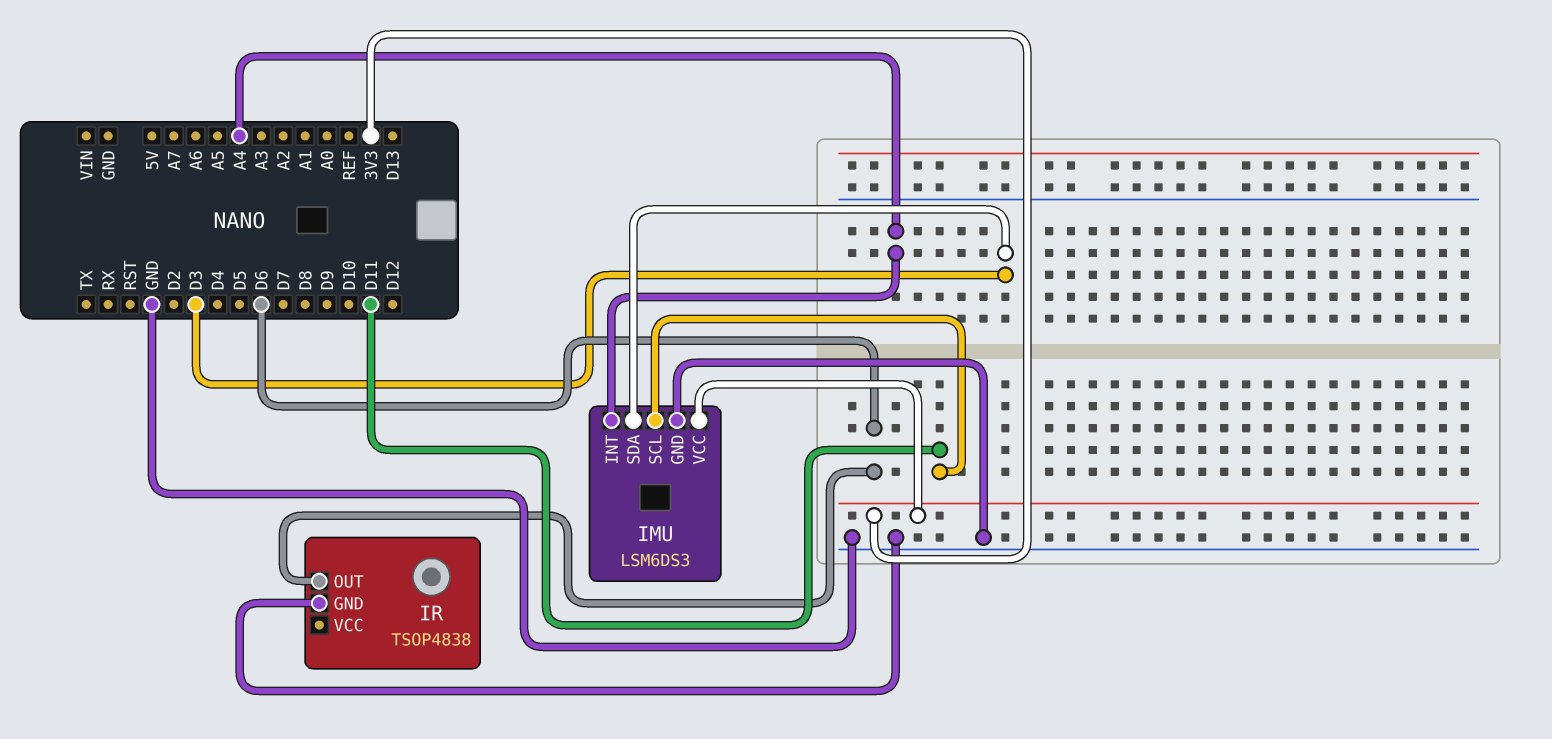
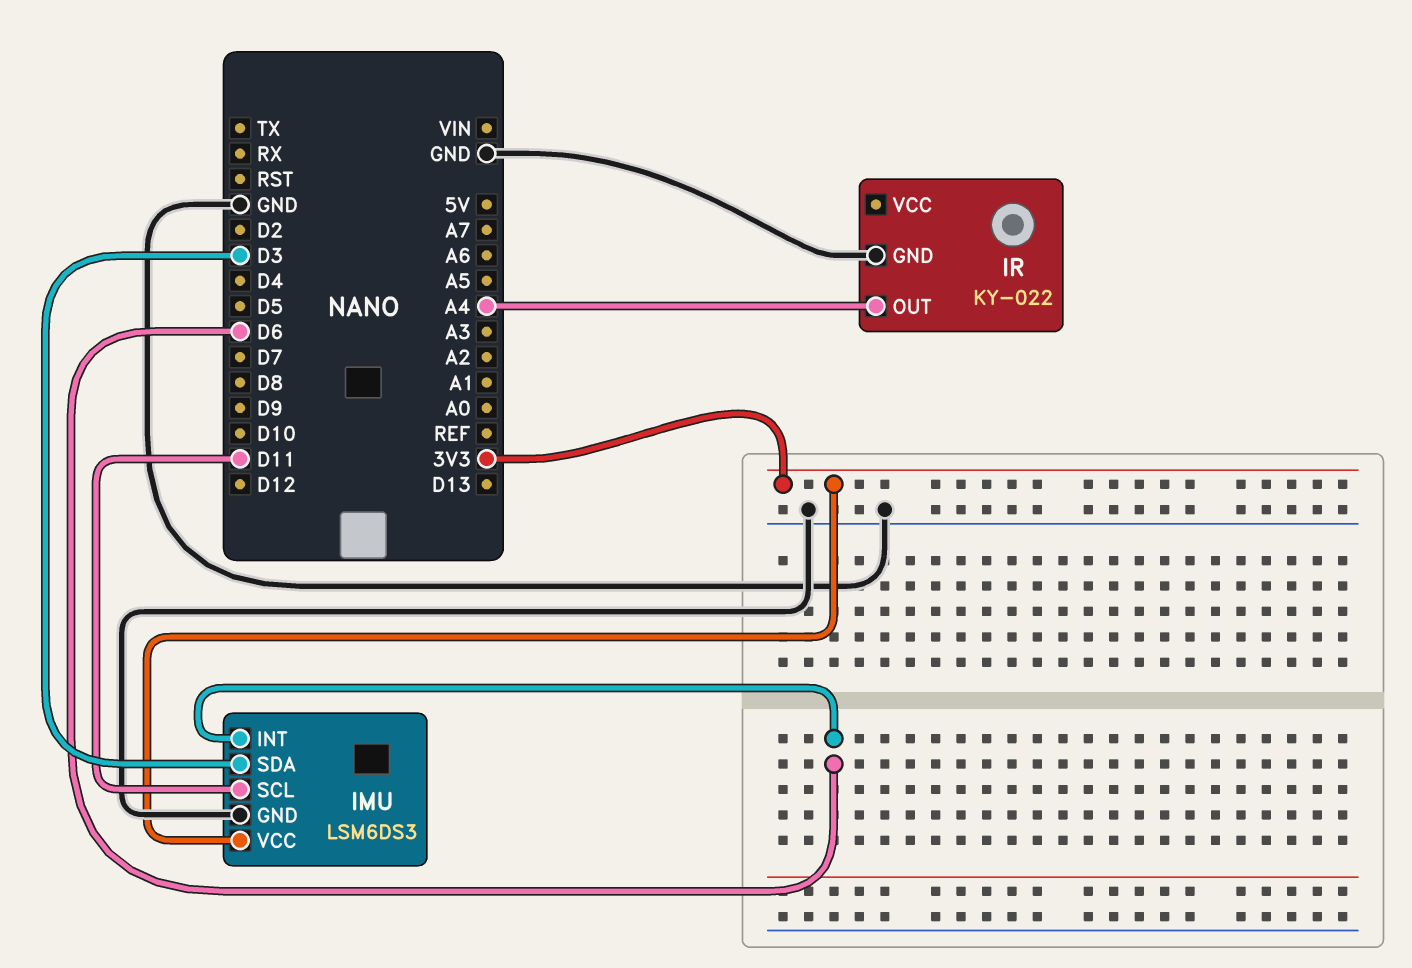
IMU pin INT: A4 -> D6
IR: TSOP4838 -> KY-022
IR pin OUT: D6 -> A4

